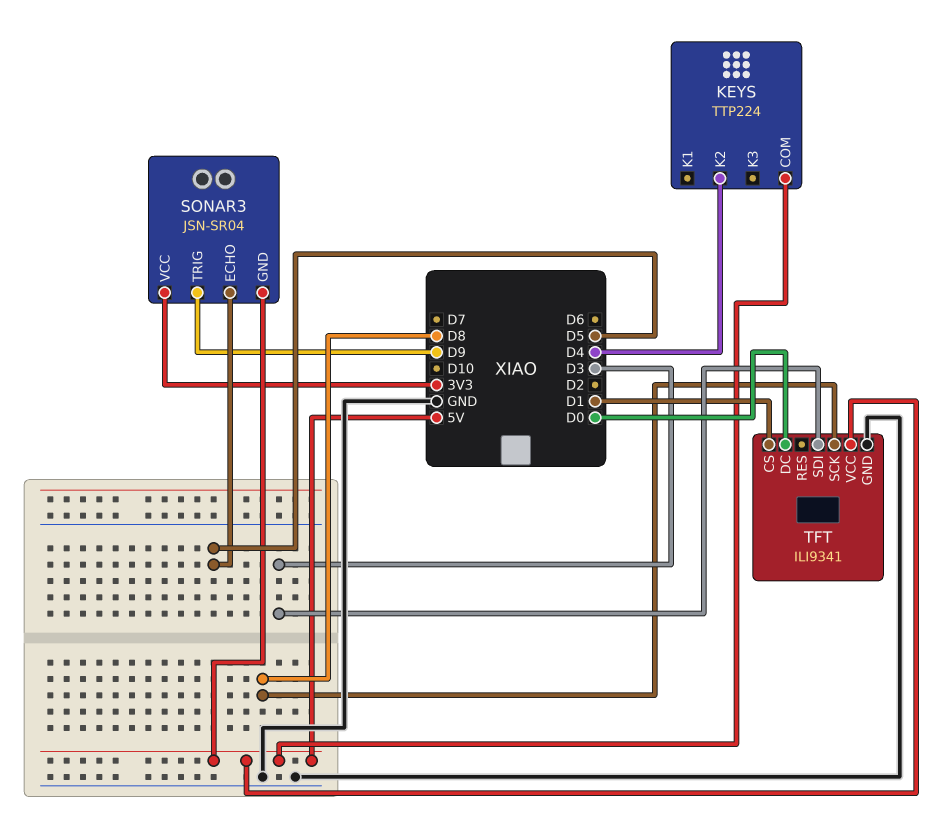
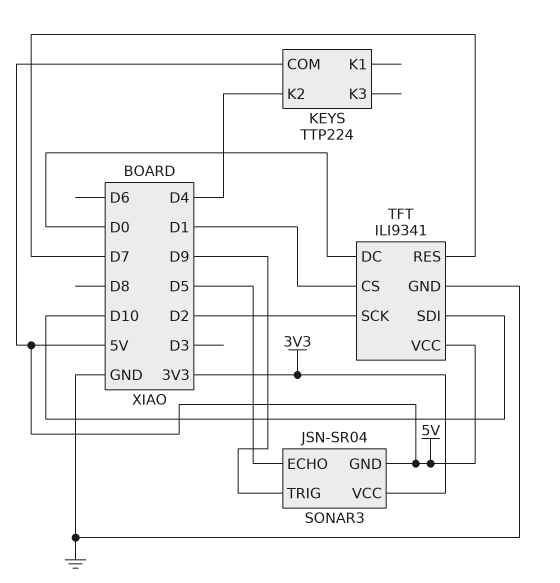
TFT pin RES: none -> D7
TFT pin SCK: D8 -> D2
TFT pin SDI: D3 -> D10

